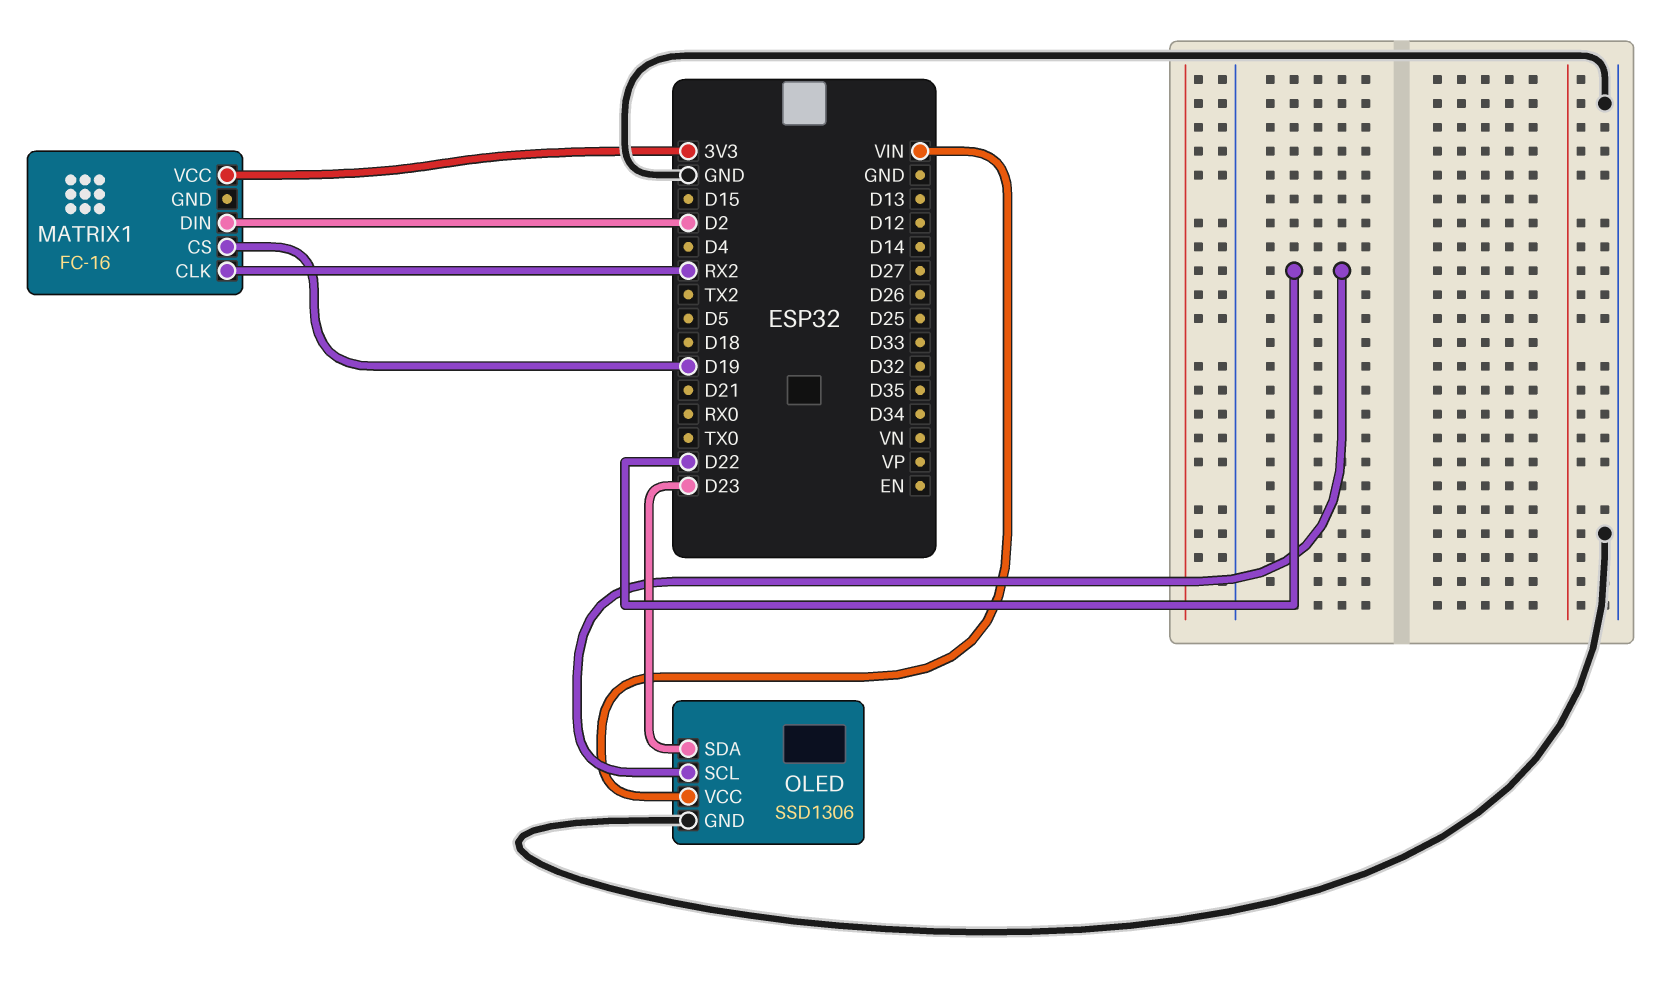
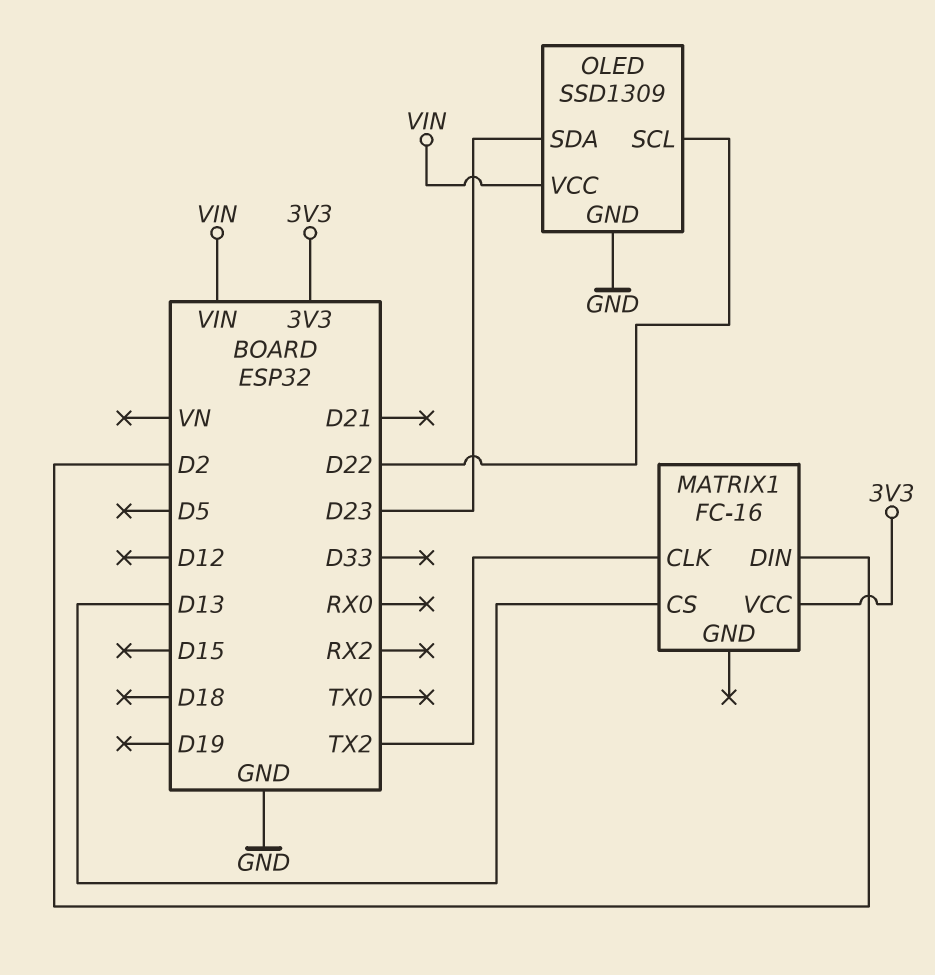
MATRIX1 pin CLK: RX2 -> TX2
MATRIX1 pin CS: D19 -> D13
OLED: SSD1306 -> SSD1309

